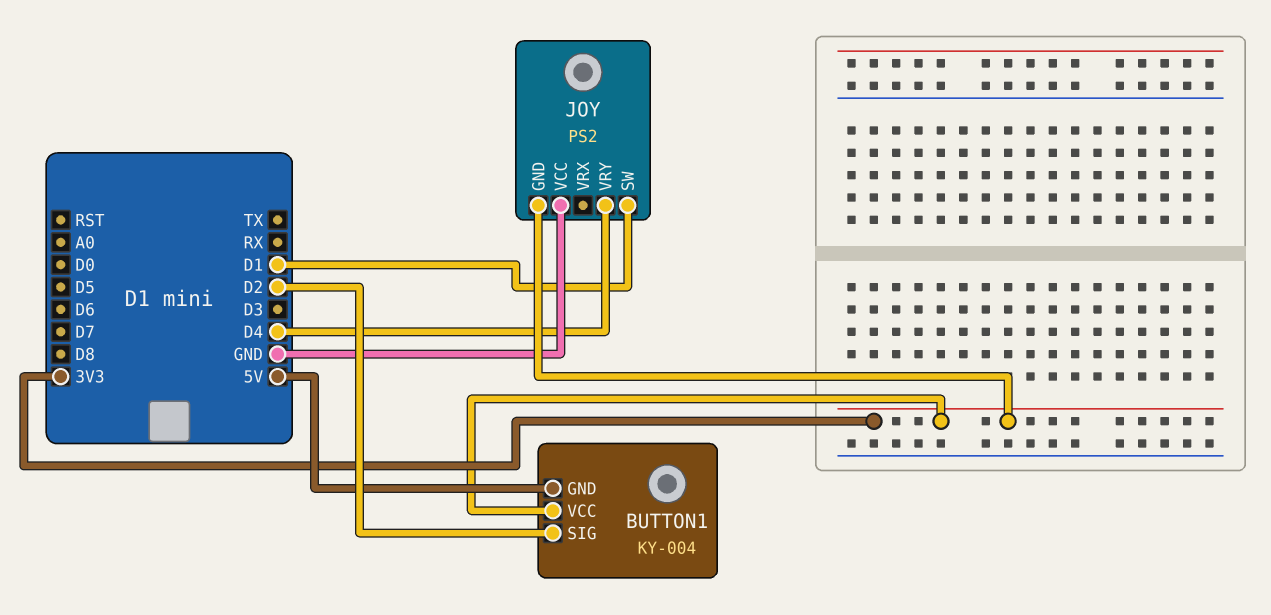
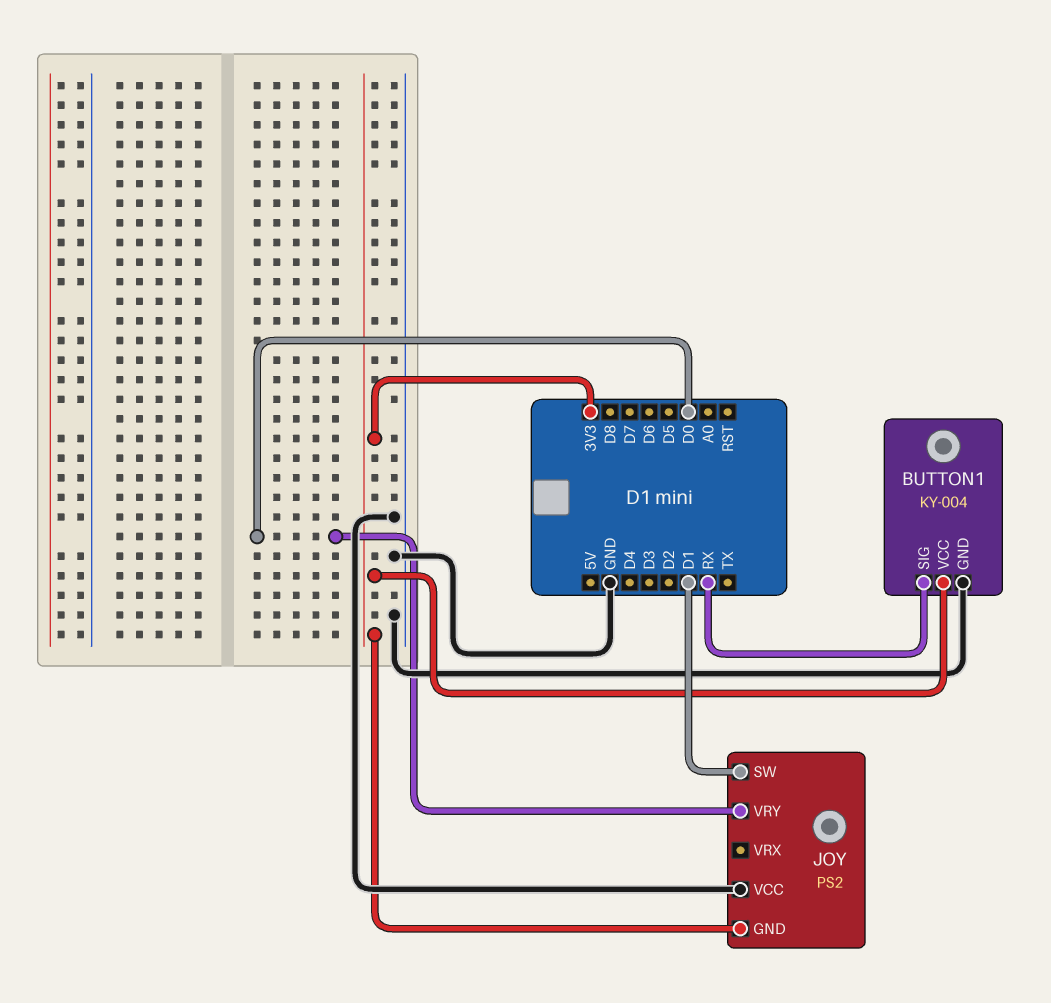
BUTTON1 pin GND: 5V -> GND
BUTTON1 pin SIG: D2 -> RX
JOY pin VRY: D4 -> D0

